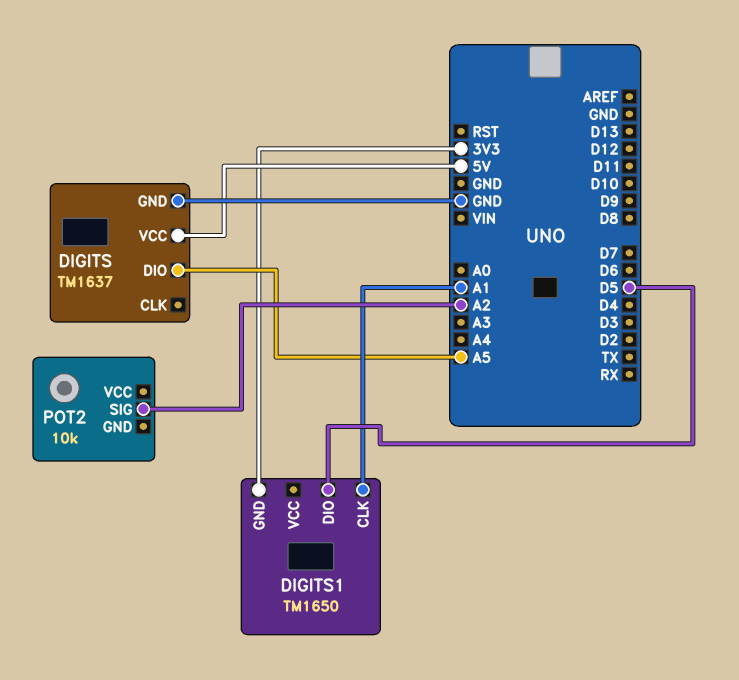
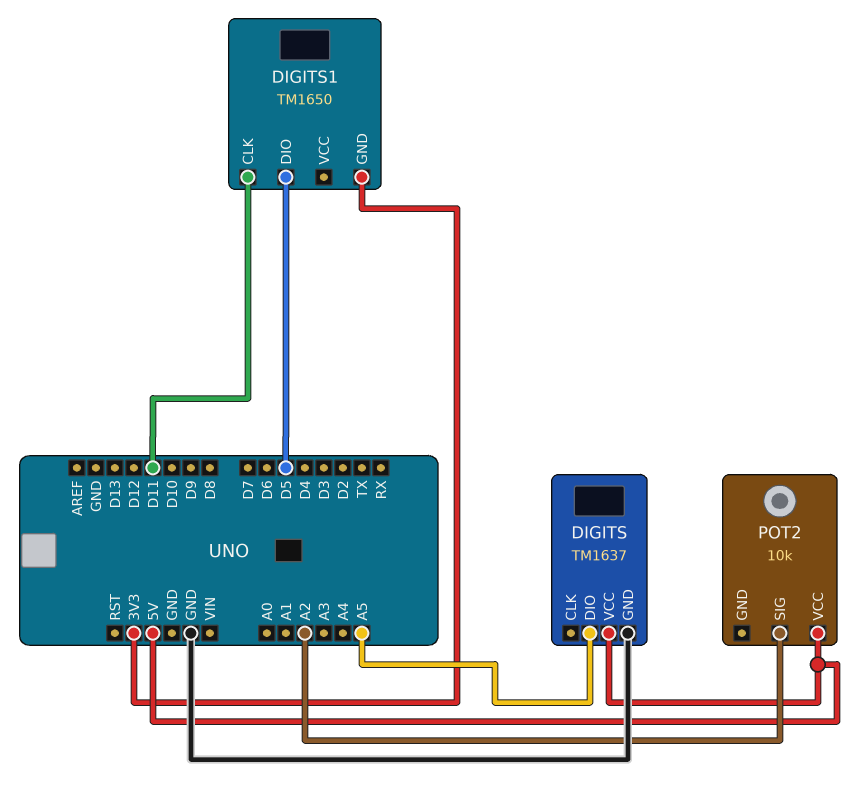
DIGITS1 pin CLK: A1 -> D11
POT2 pin VCC: none -> 5V

